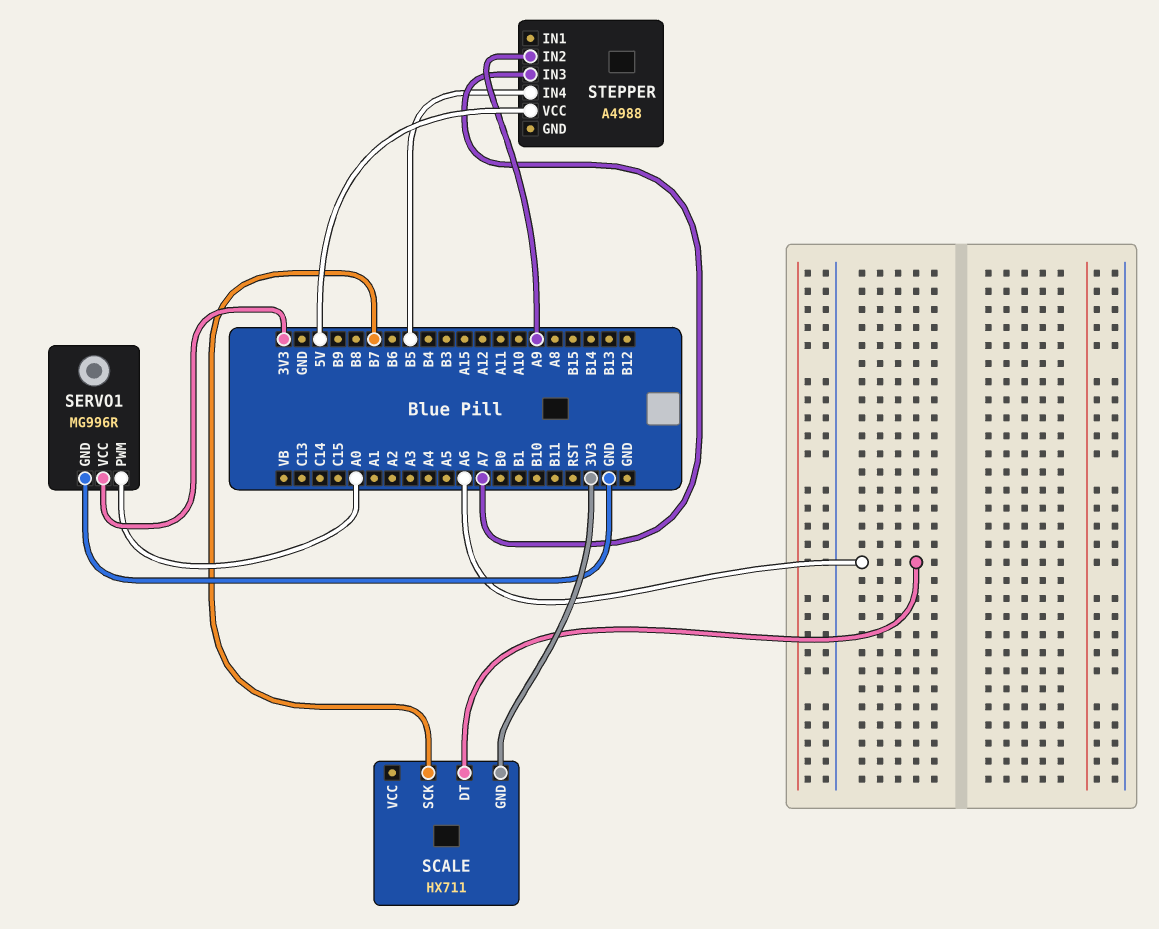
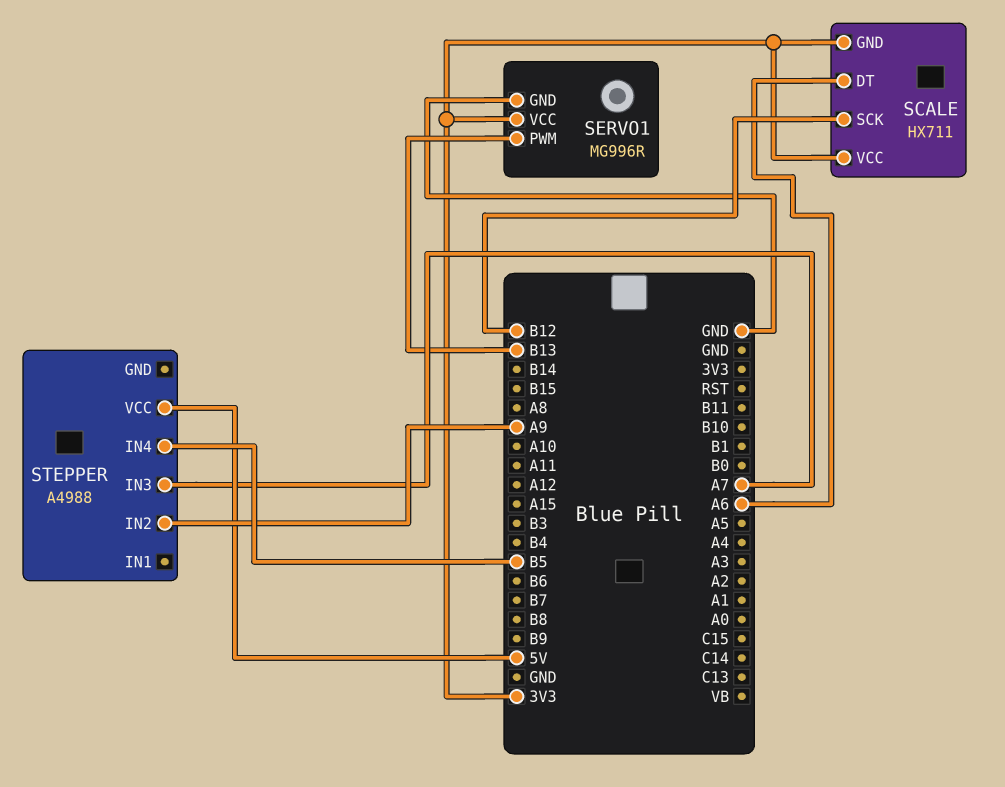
SCALE pin SCK: B7 -> B12
SCALE pin VCC: none -> 3V3
SERVO1 pin PWM: A0 -> B13

